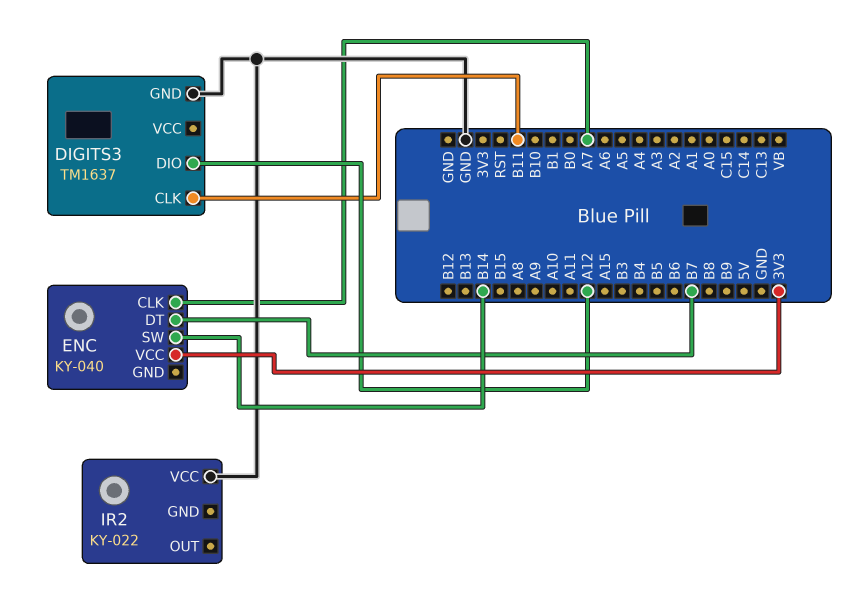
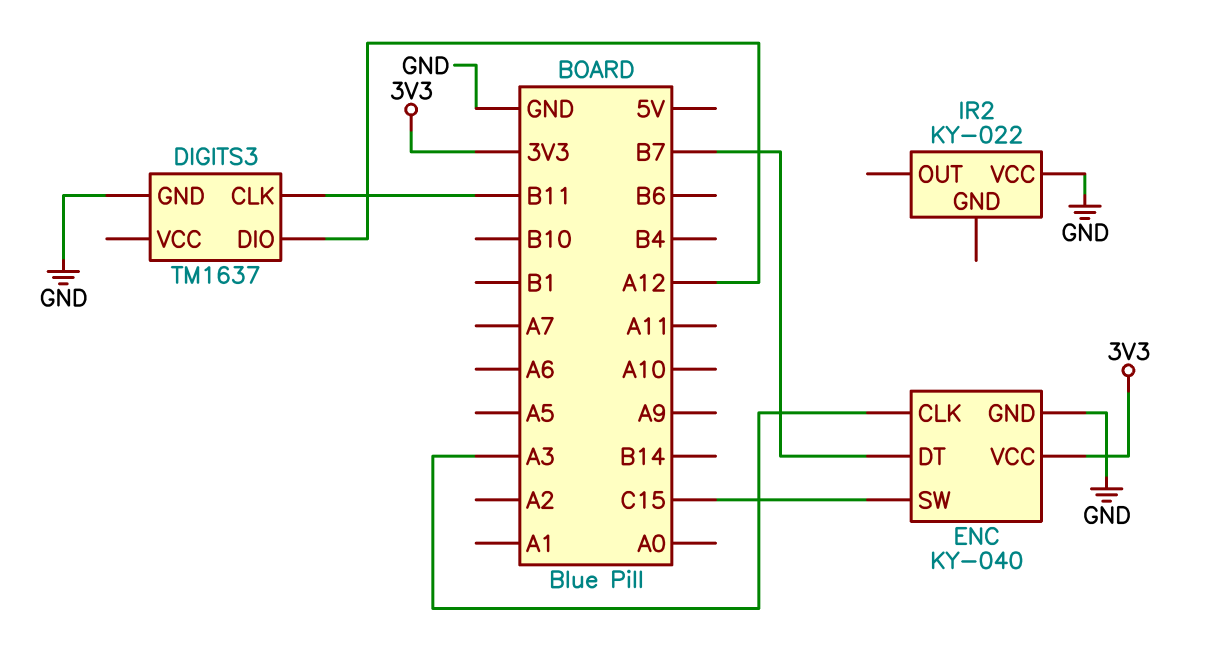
ENC pin CLK: A7 -> A3
ENC pin GND: none -> GND
ENC pin SW: B14 -> C15

